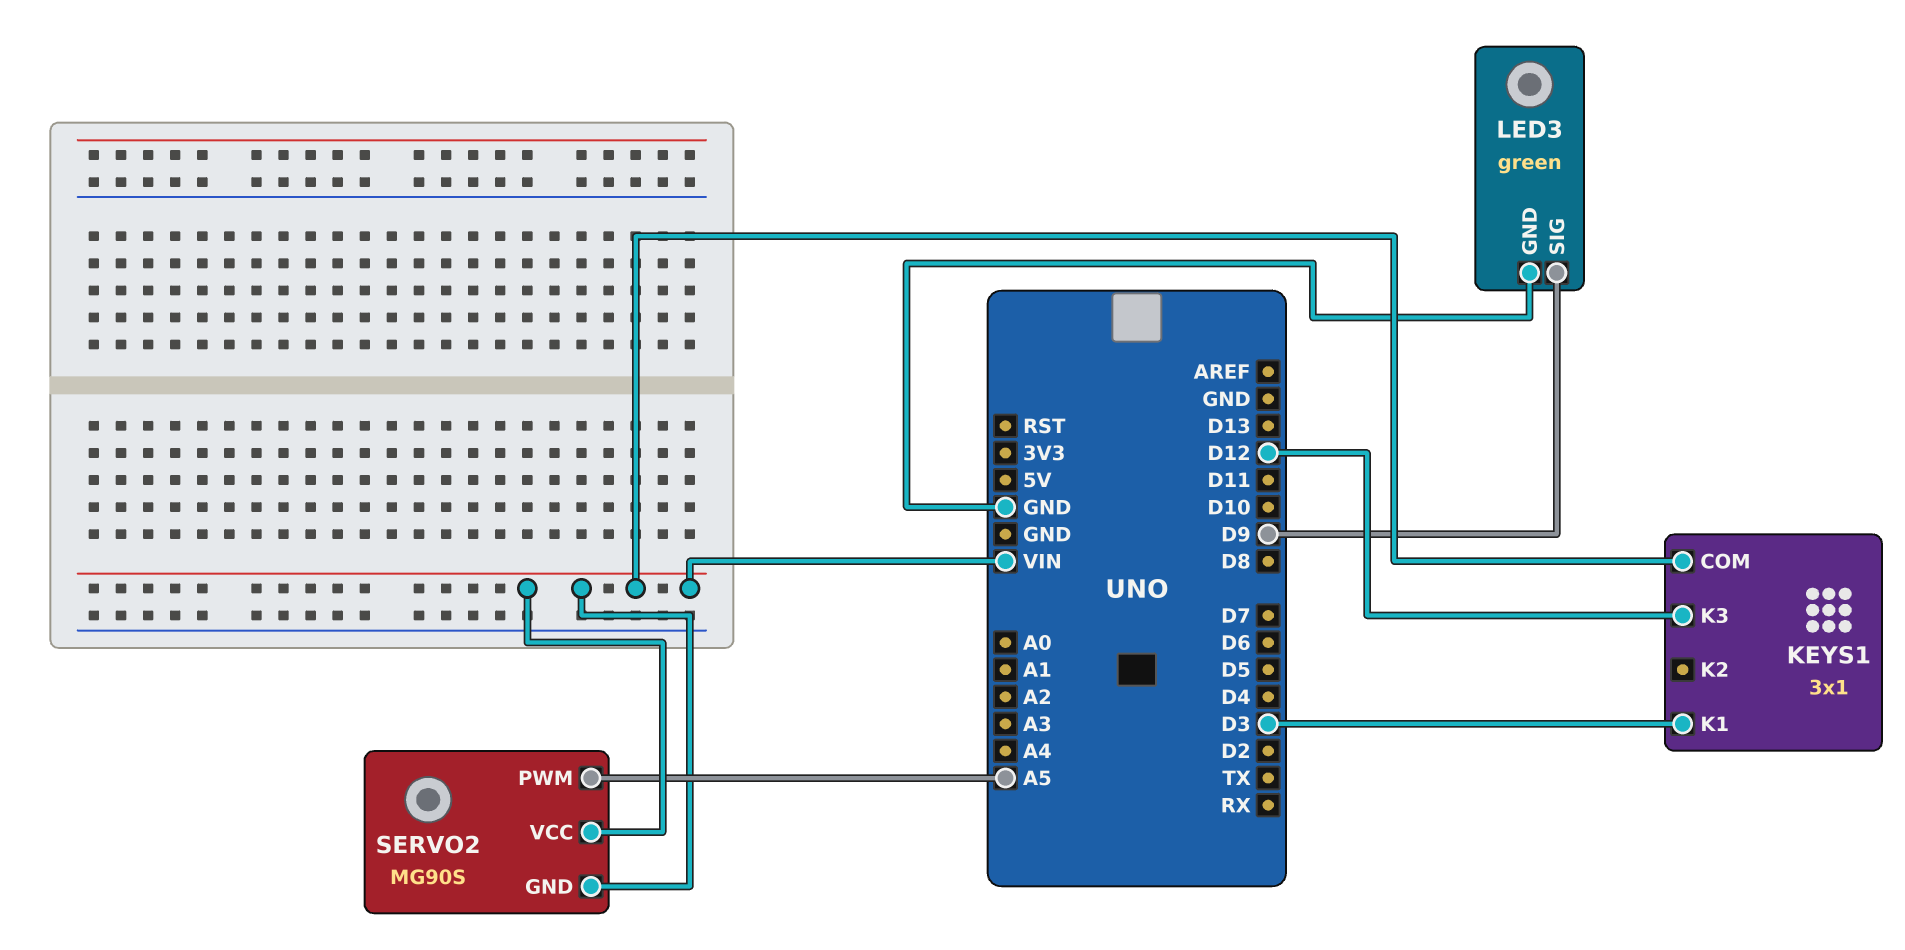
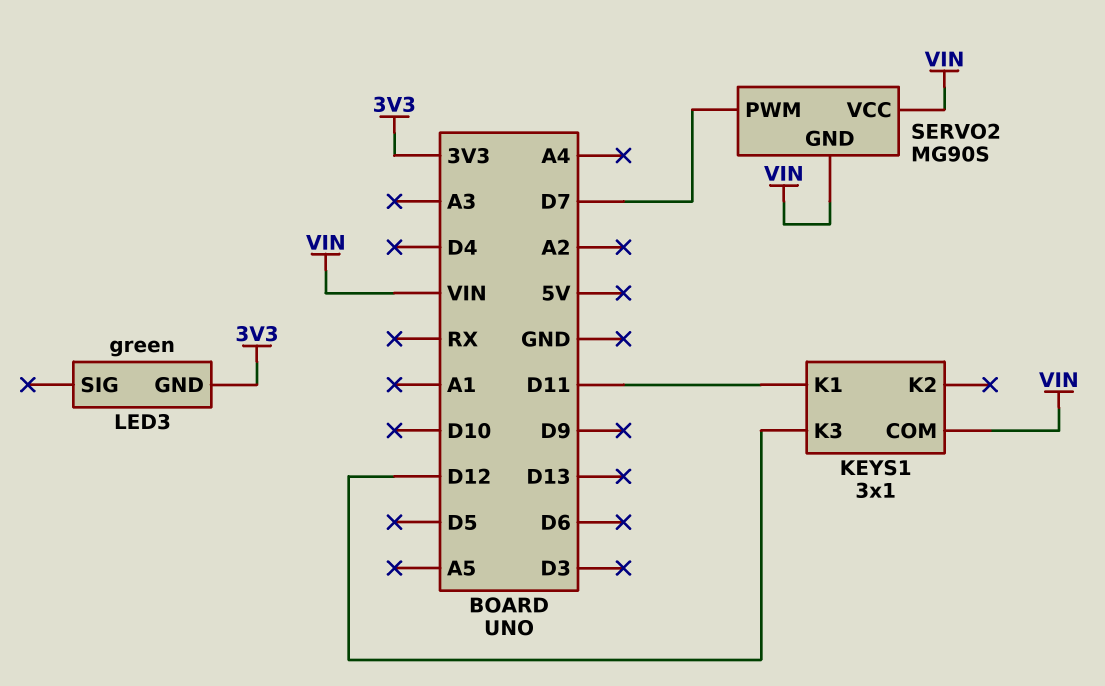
KEYS1 pin K1: D3 -> D11
LED3 pin GND: GND -> 3V3
LED3 pin SIG: D9 -> none
SERVO2 pin PWM: A5 -> D7

